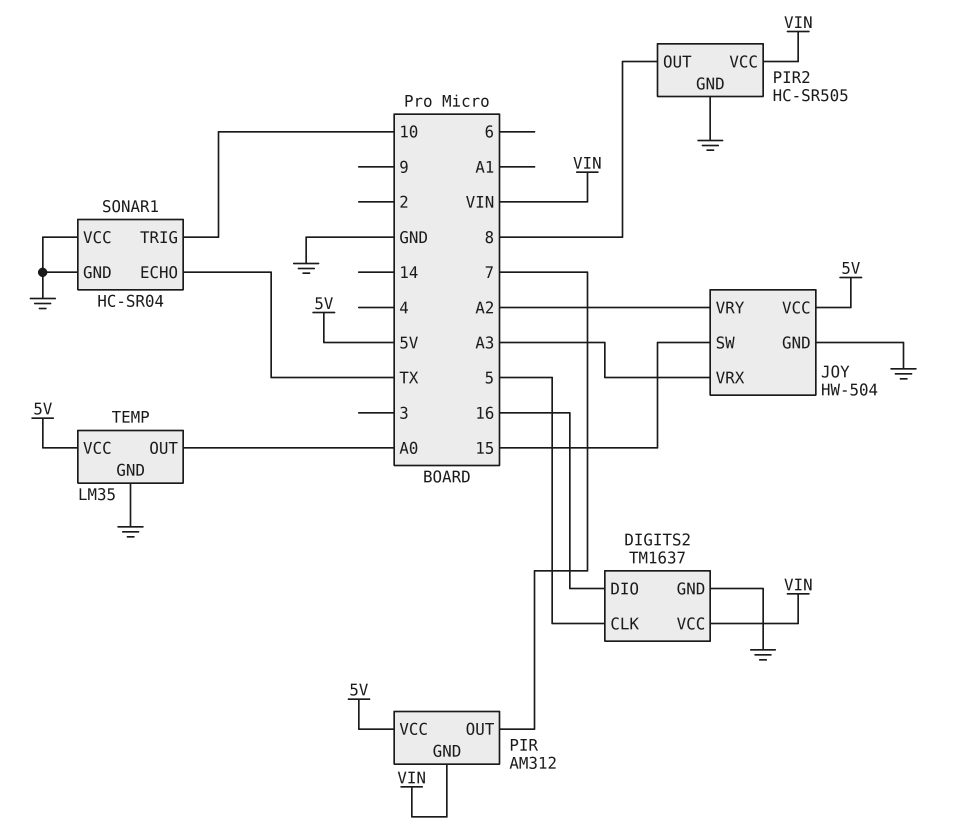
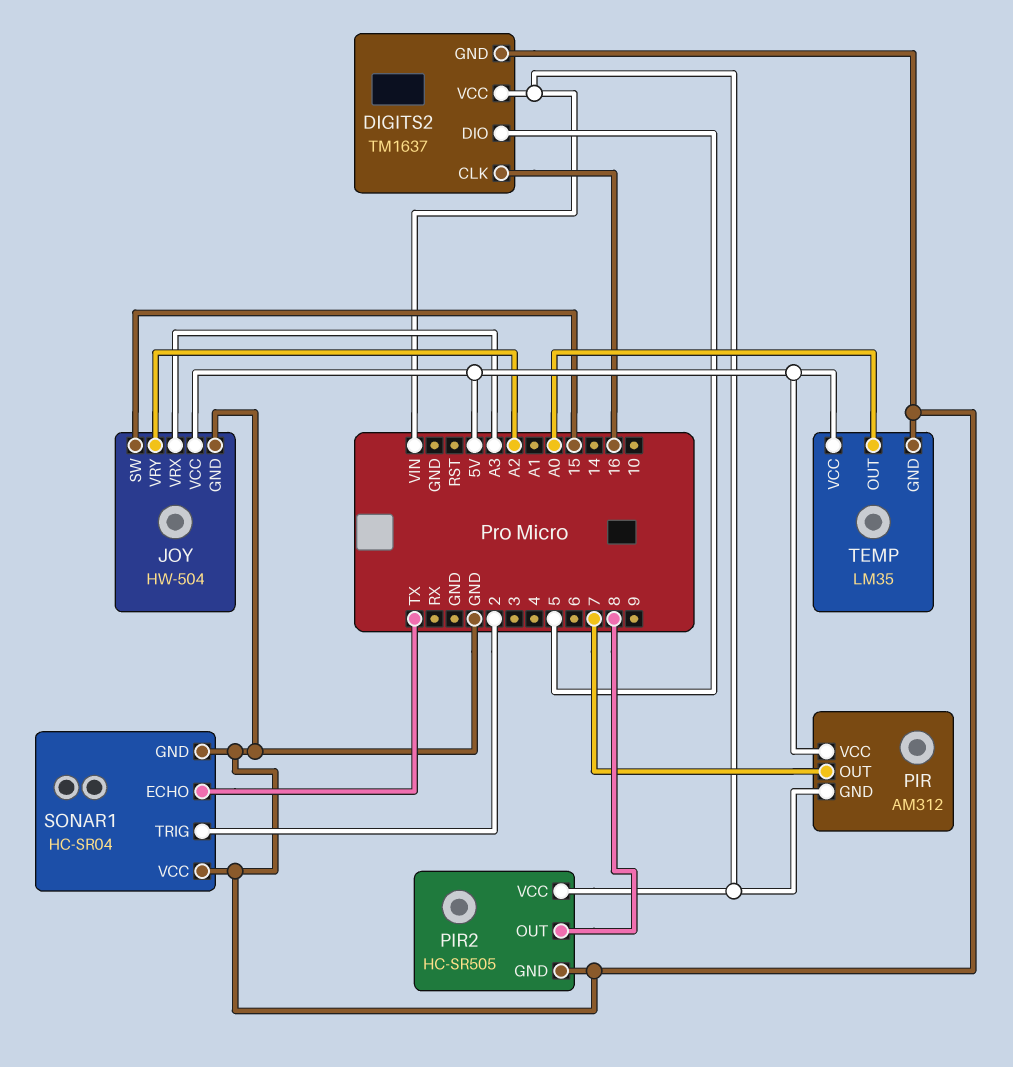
DIGITS2 pin CLK: 5 -> 16
DIGITS2 pin DIO: 16 -> 5
SONAR1 pin TRIG: 10 -> 2

